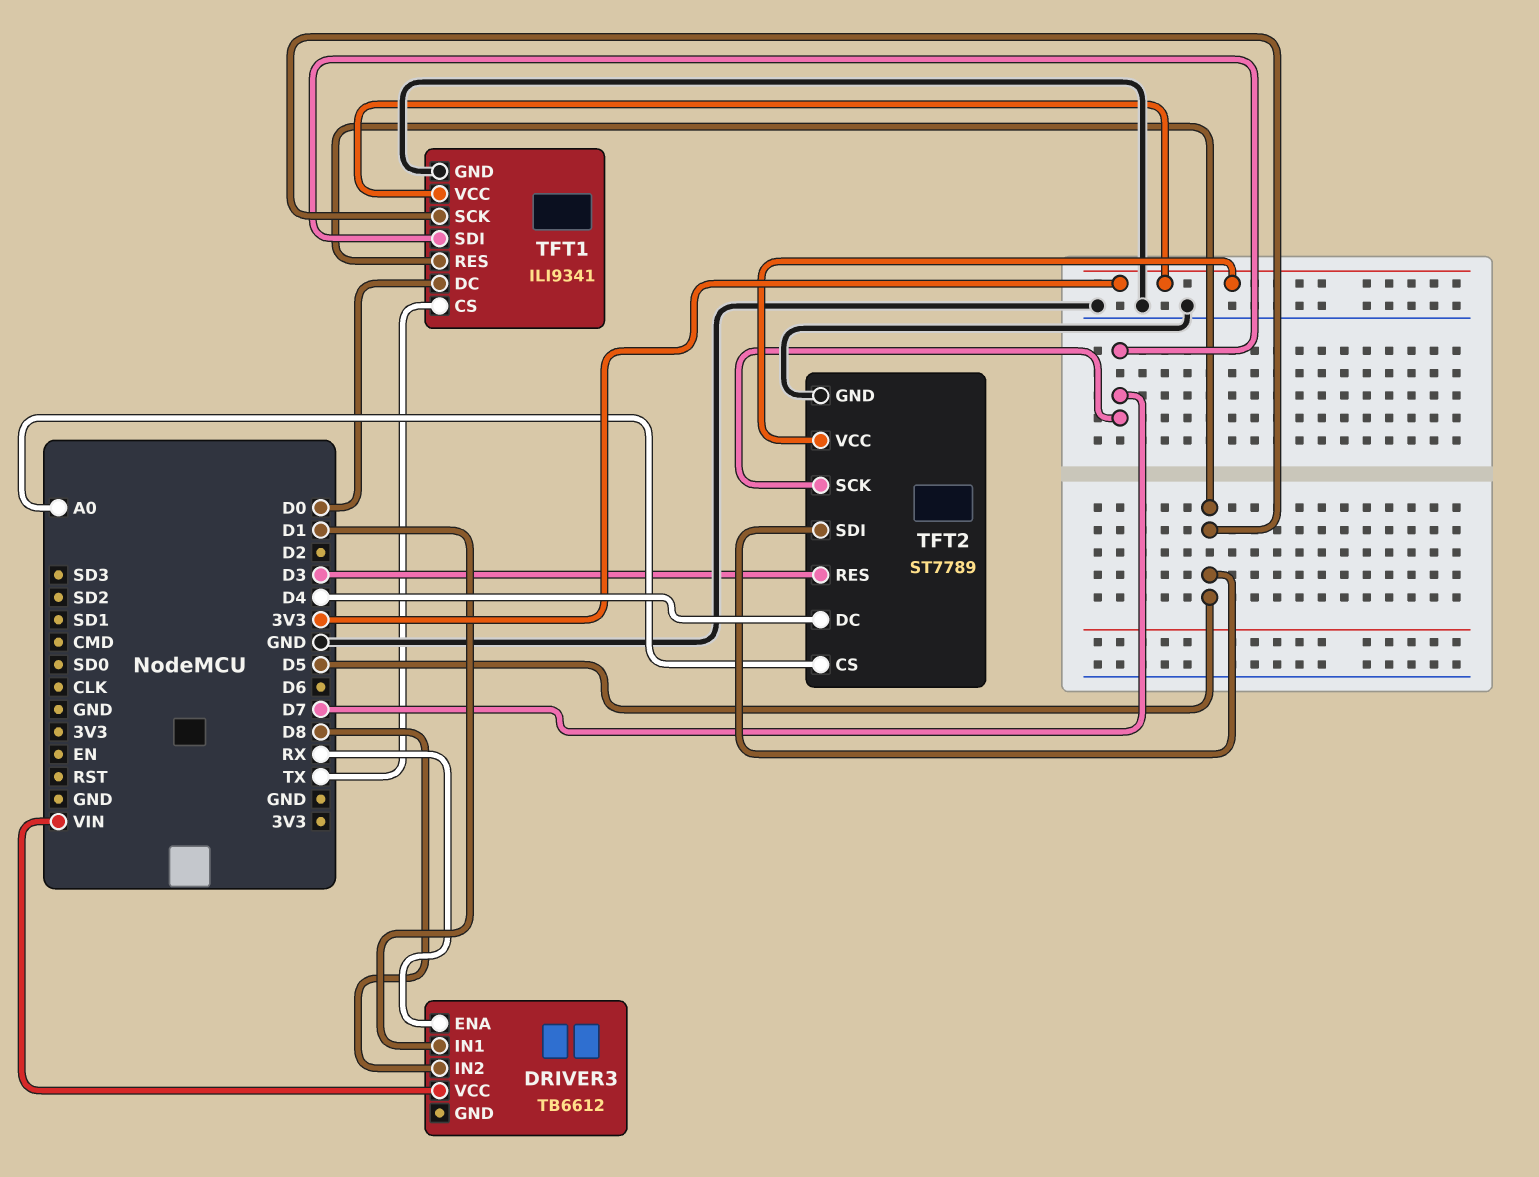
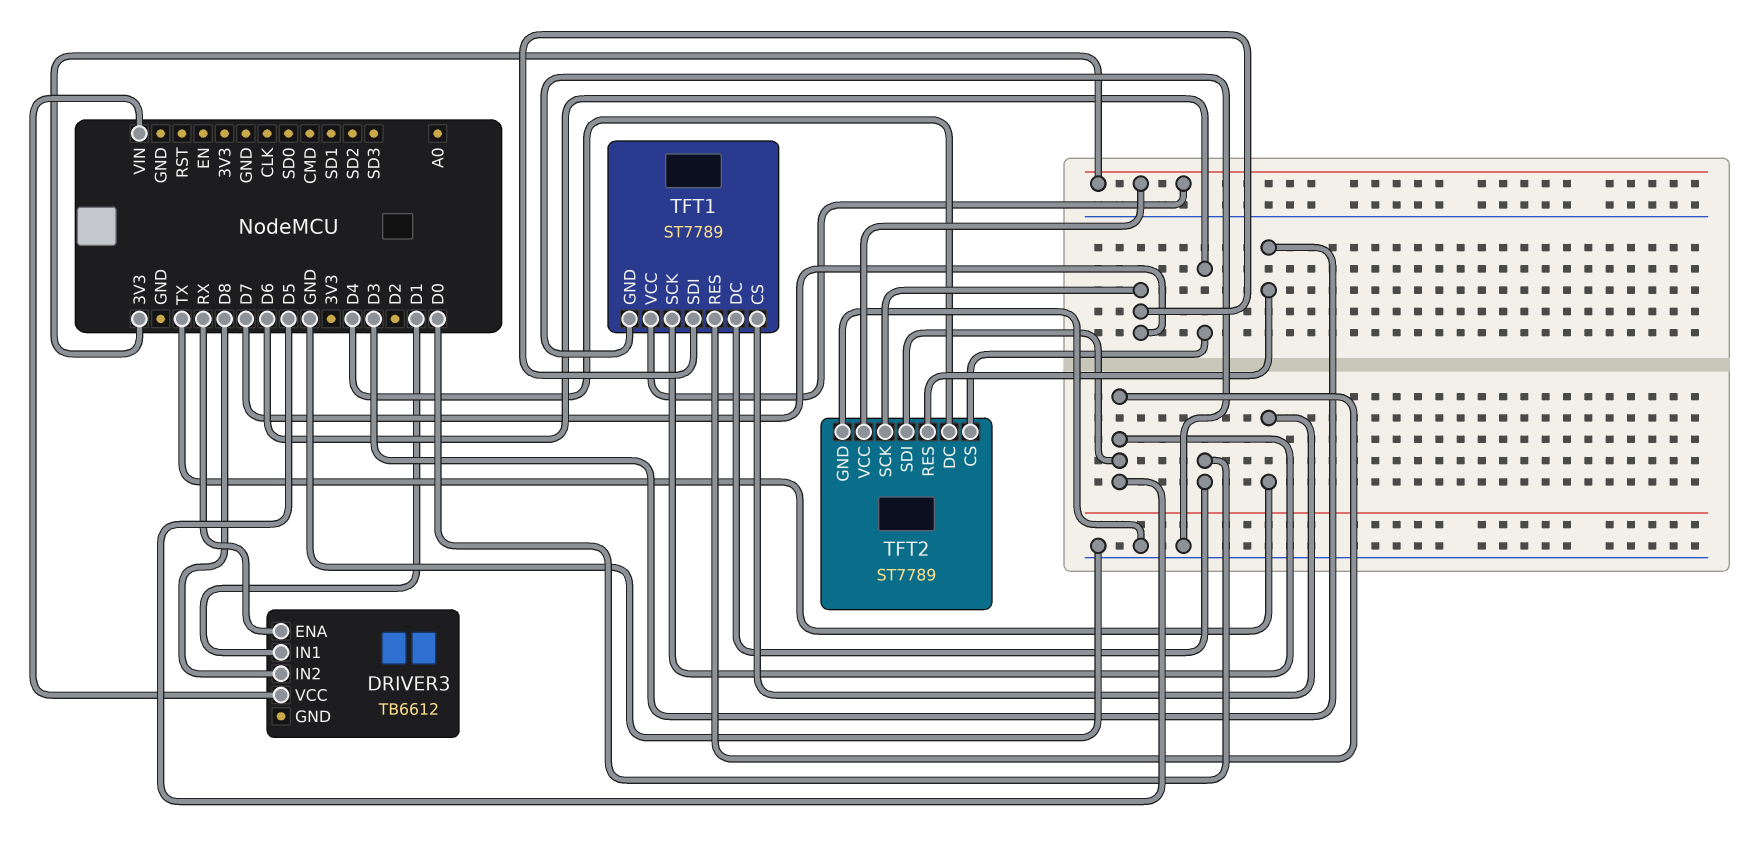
TFT1: ILI9341 -> ST7789
TFT2 pin CS: A0 -> D6

